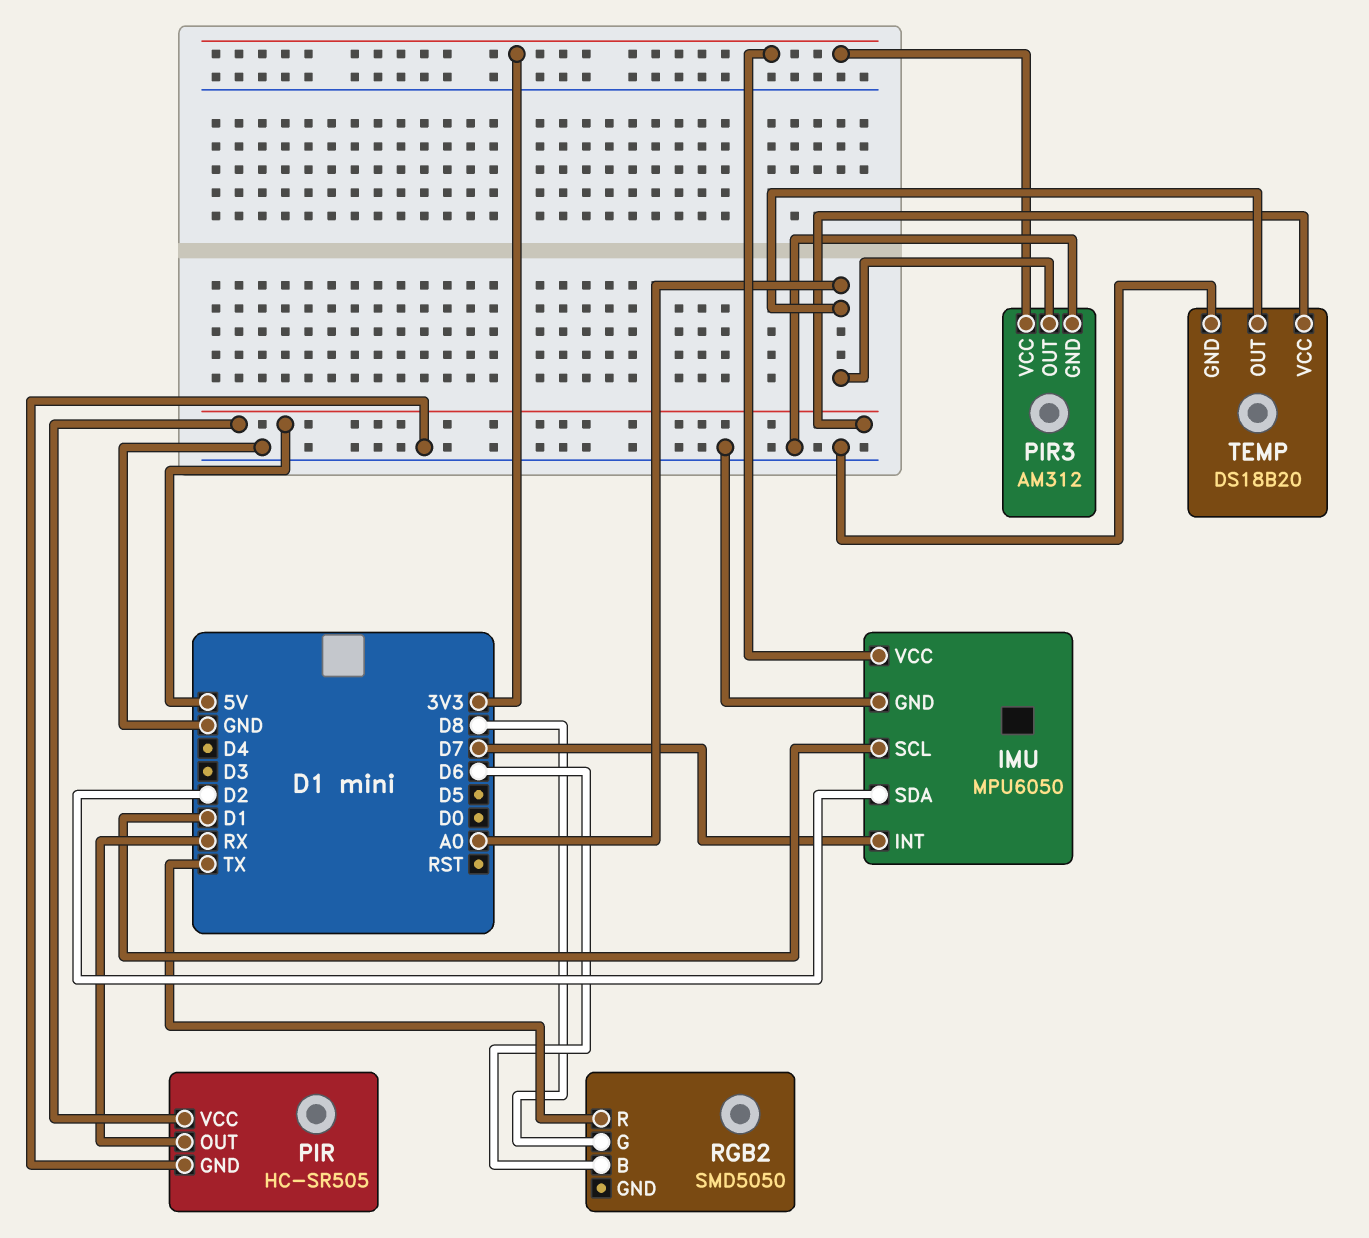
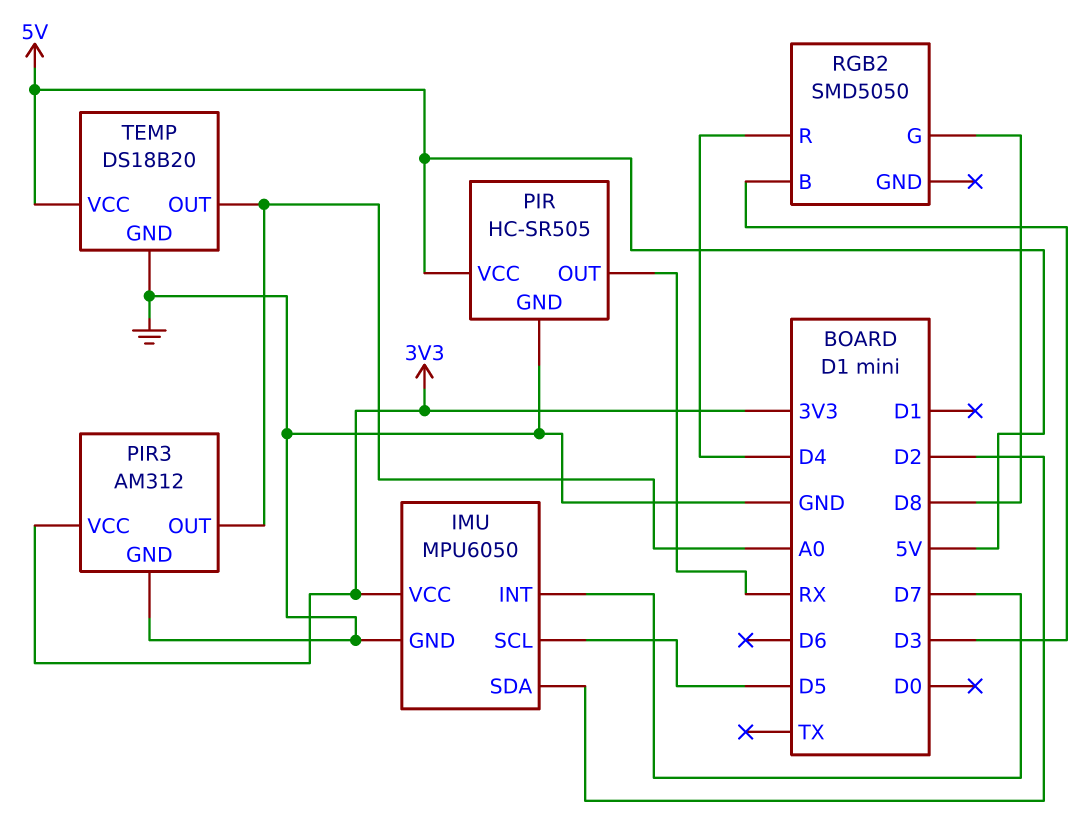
IMU pin SCL: D1 -> D5
RGB2 pin B: D6 -> D3
RGB2 pin R: TX -> D4

